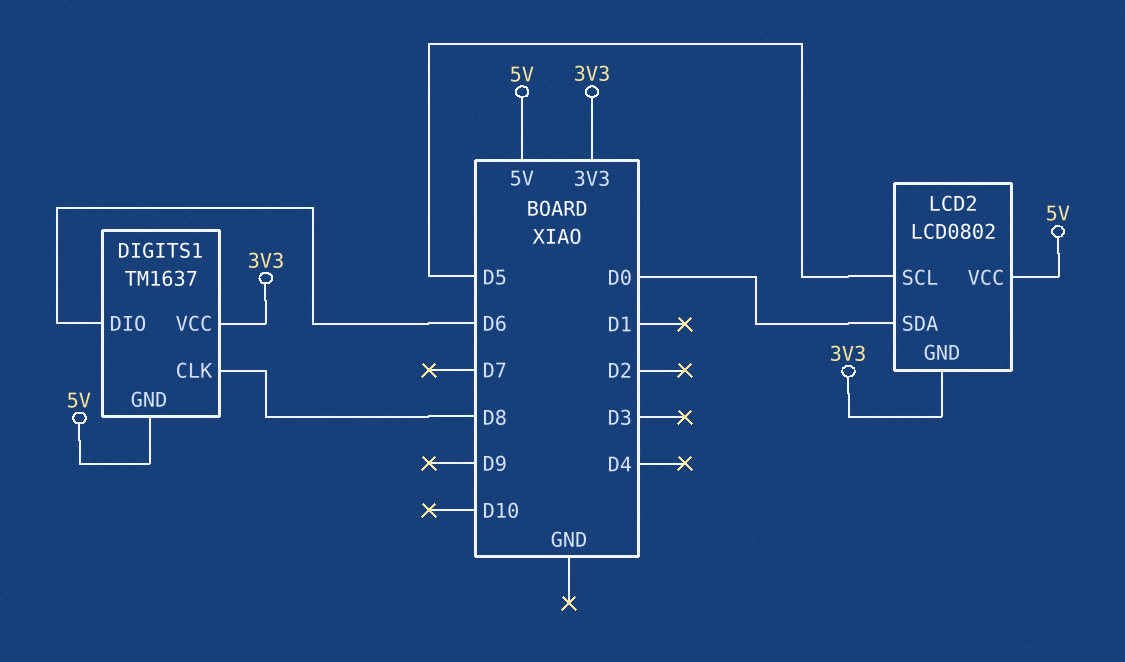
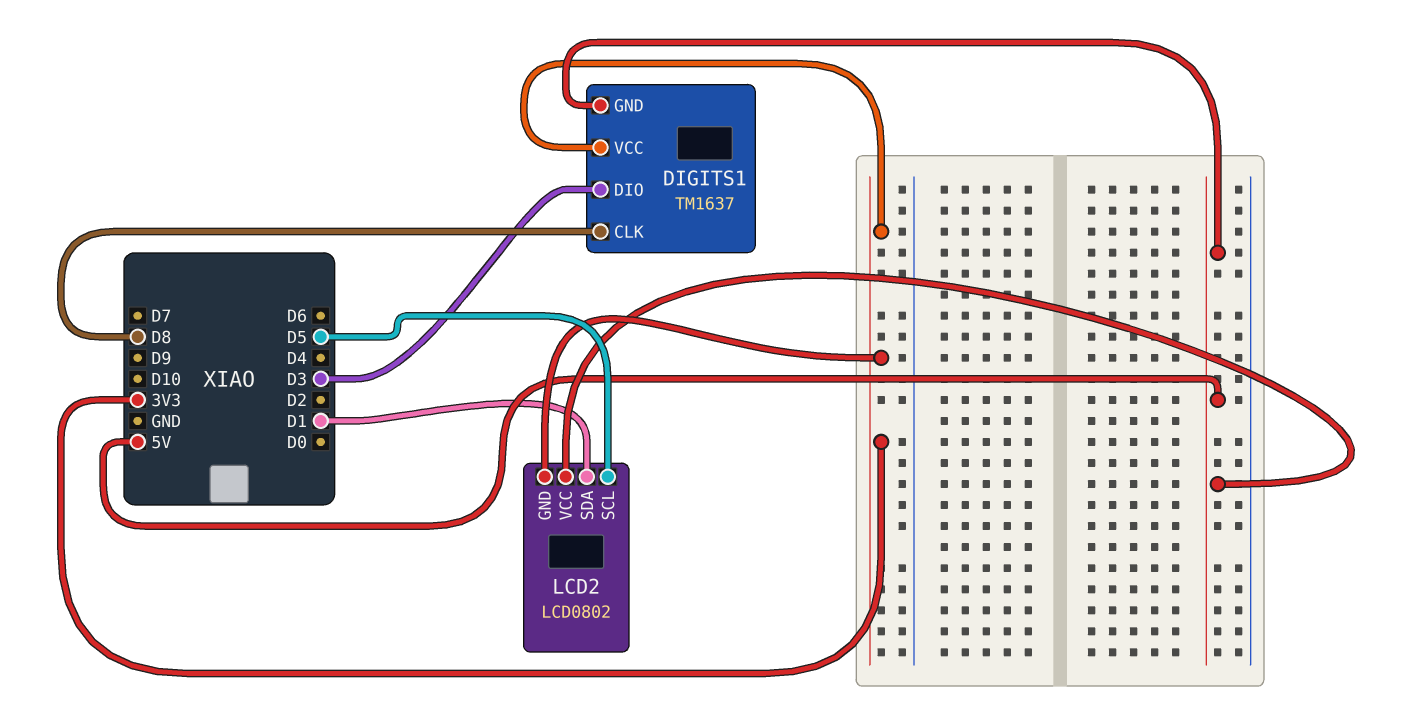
DIGITS1 pin DIO: D6 -> D3
LCD2 pin SDA: D0 -> D1

